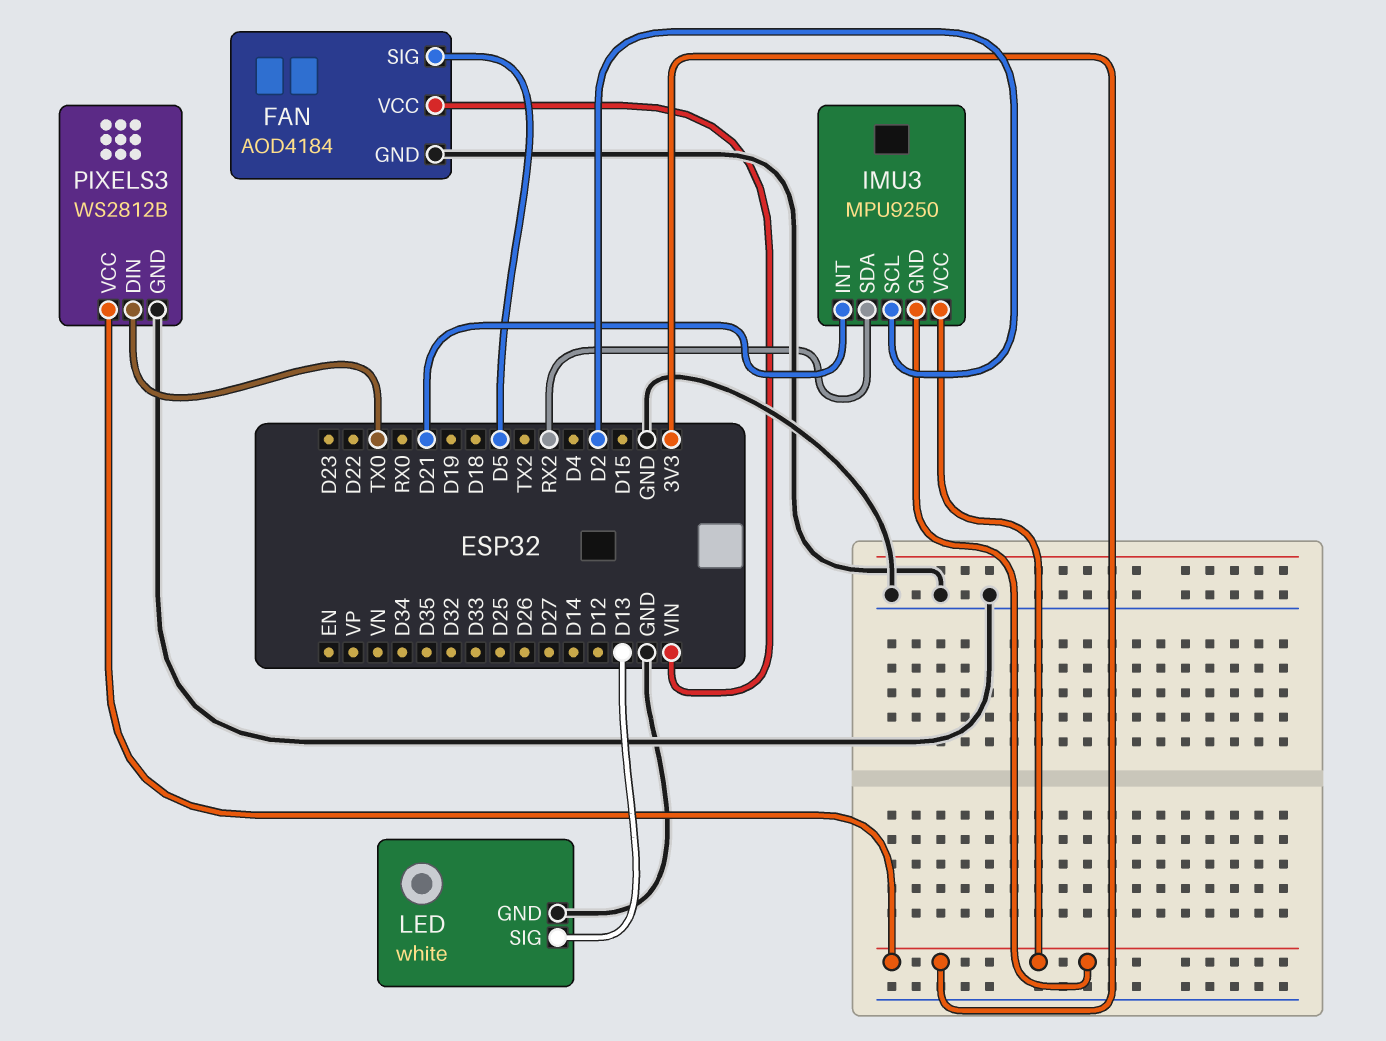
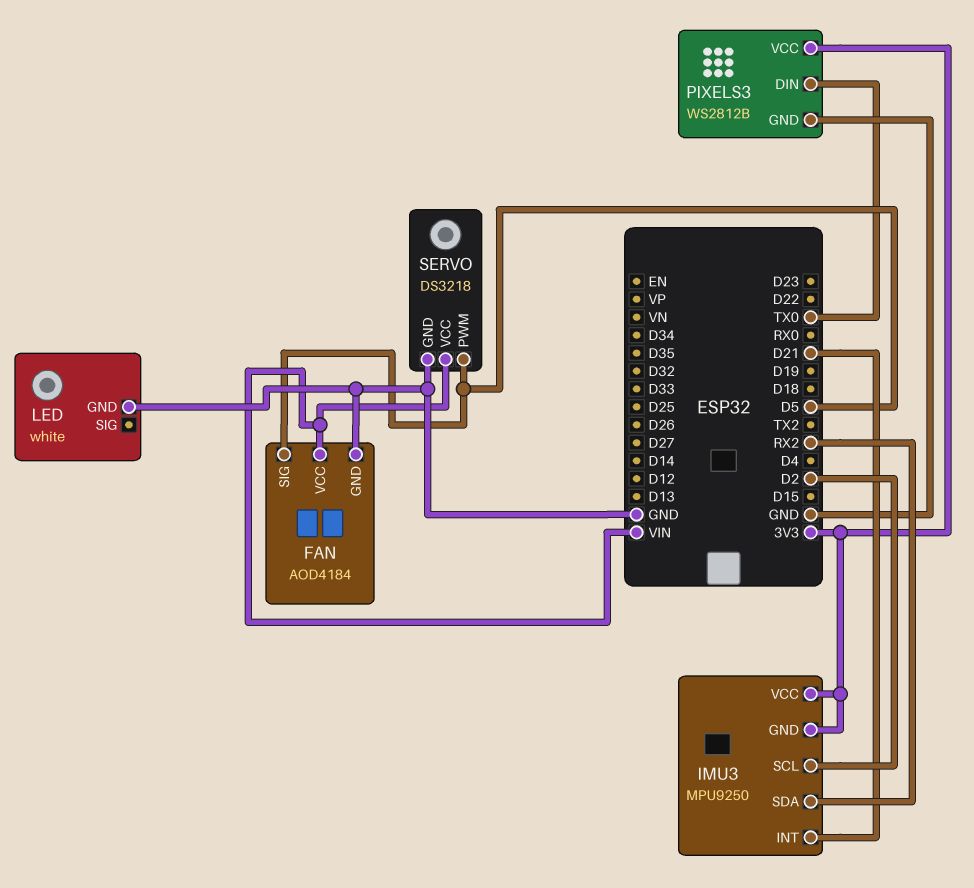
LED pin SIG: D13 -> none
SERVO: none -> DS3218
SERVO pin GND: none -> GND
SERVO pin PWM: none -> D5
SERVO pin VCC: none -> VIN

